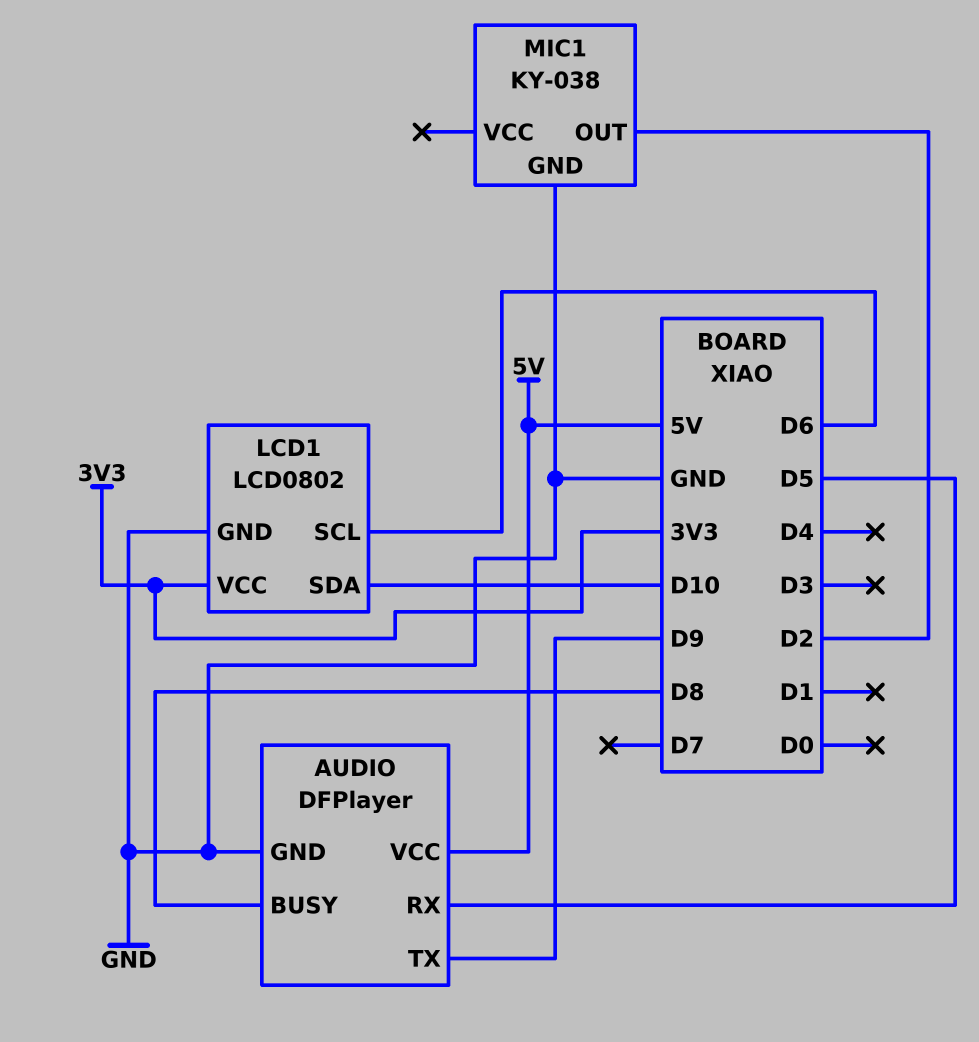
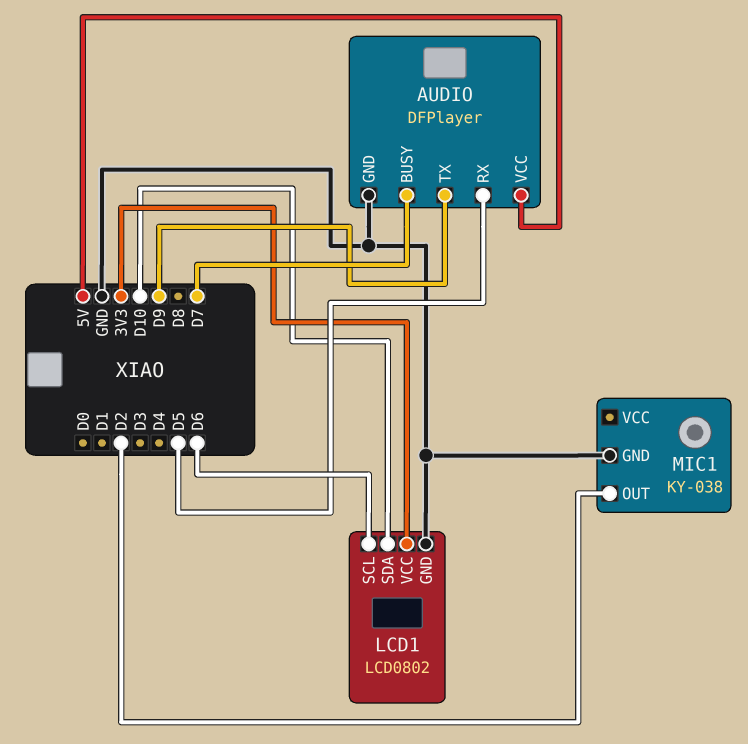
AUDIO pin BUSY: D8 -> D7

